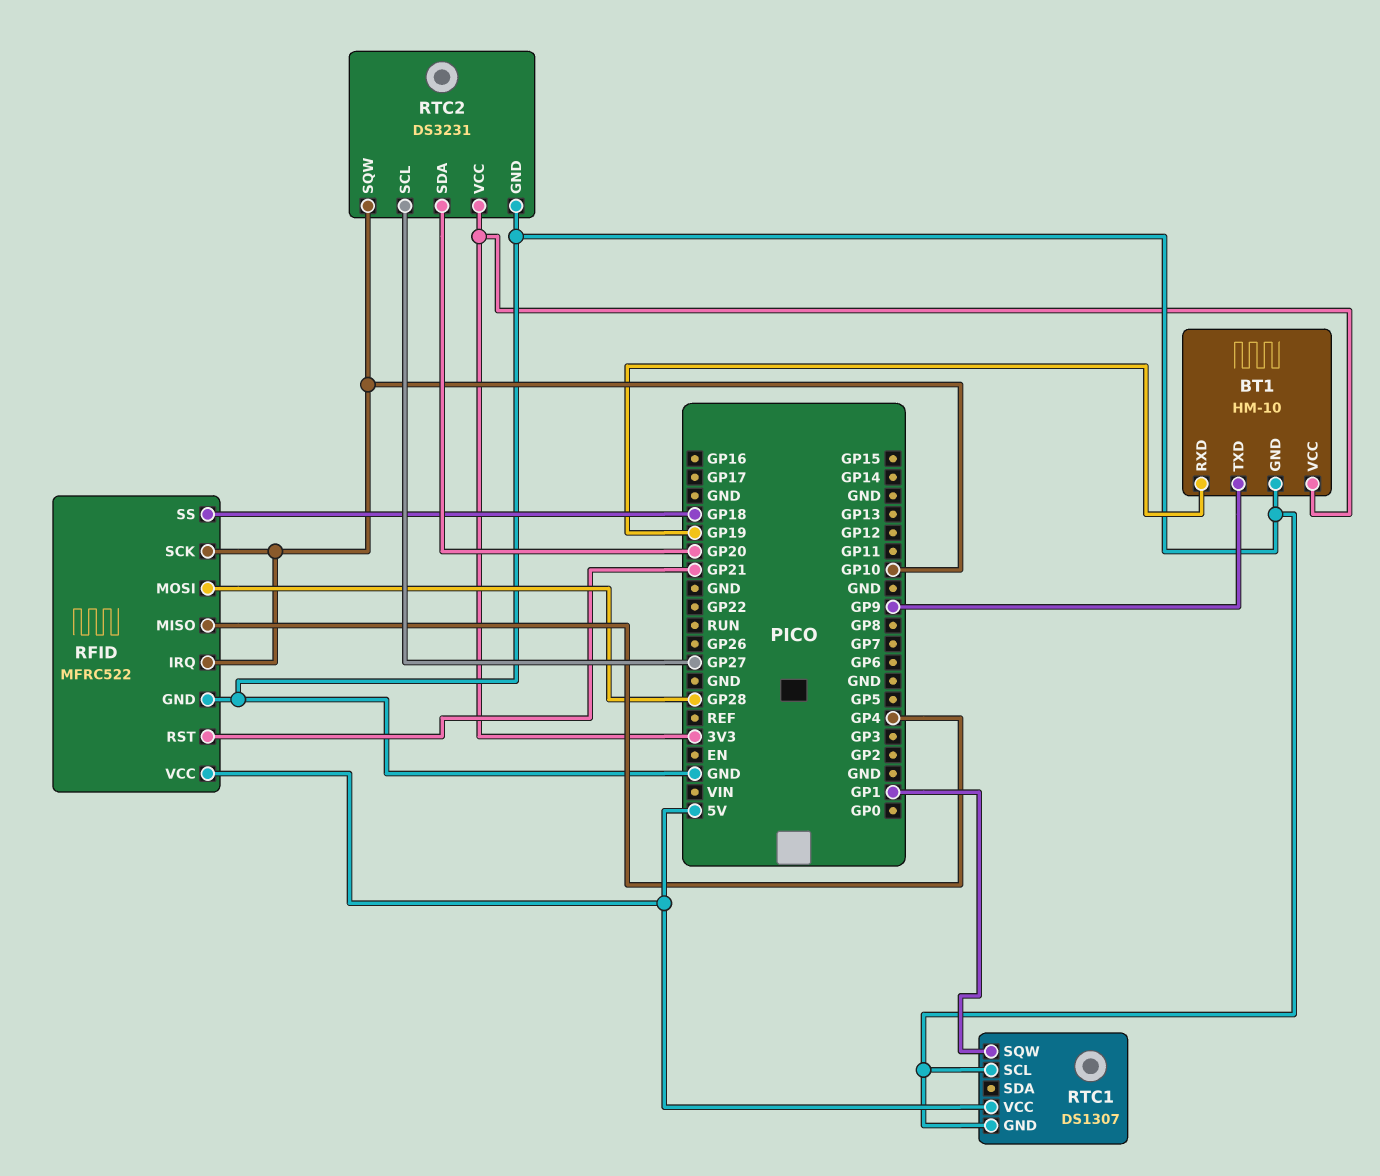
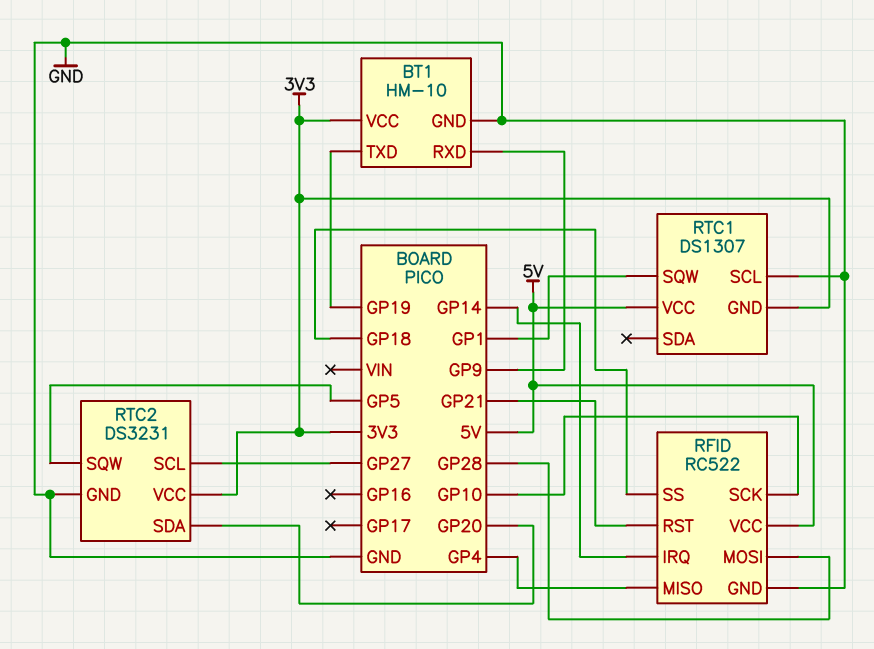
BT1 pin RXD: GP19 -> GP9
BT1 pin TXD: GP9 -> GP19
RFID: MFRC522 -> RC522
RFID pin IRQ: GP10 -> GP14
RTC1 pin GND: GND -> 3V3
RTC2 pin SQW: GP10 -> GP5

